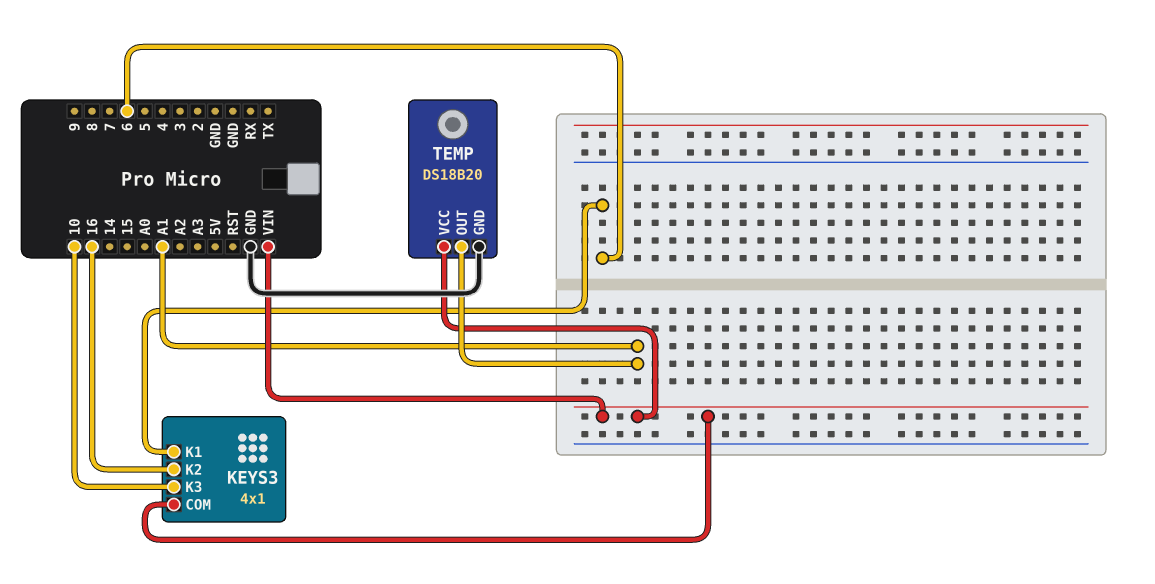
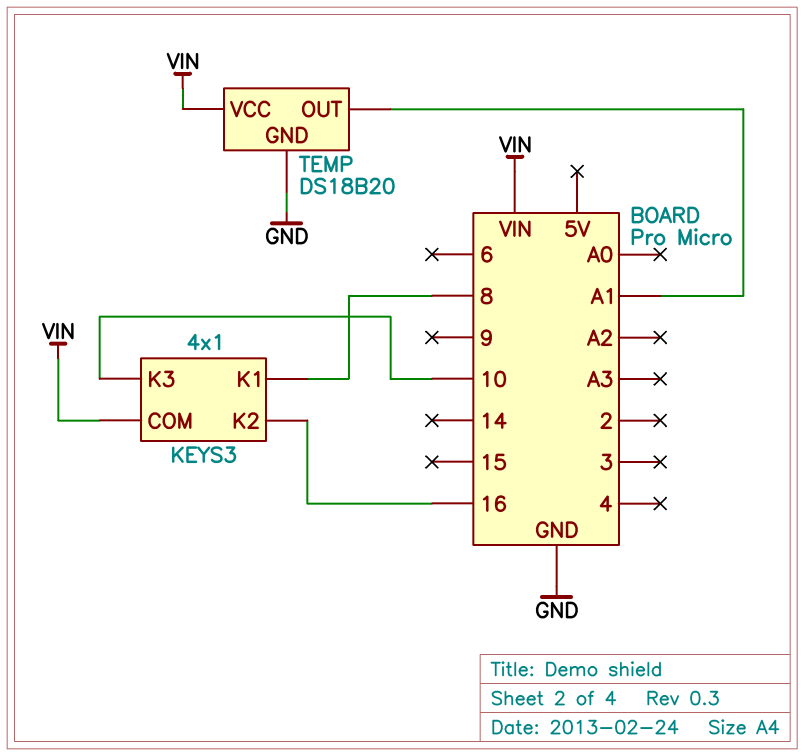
KEYS3 pin K1: 6 -> 8

